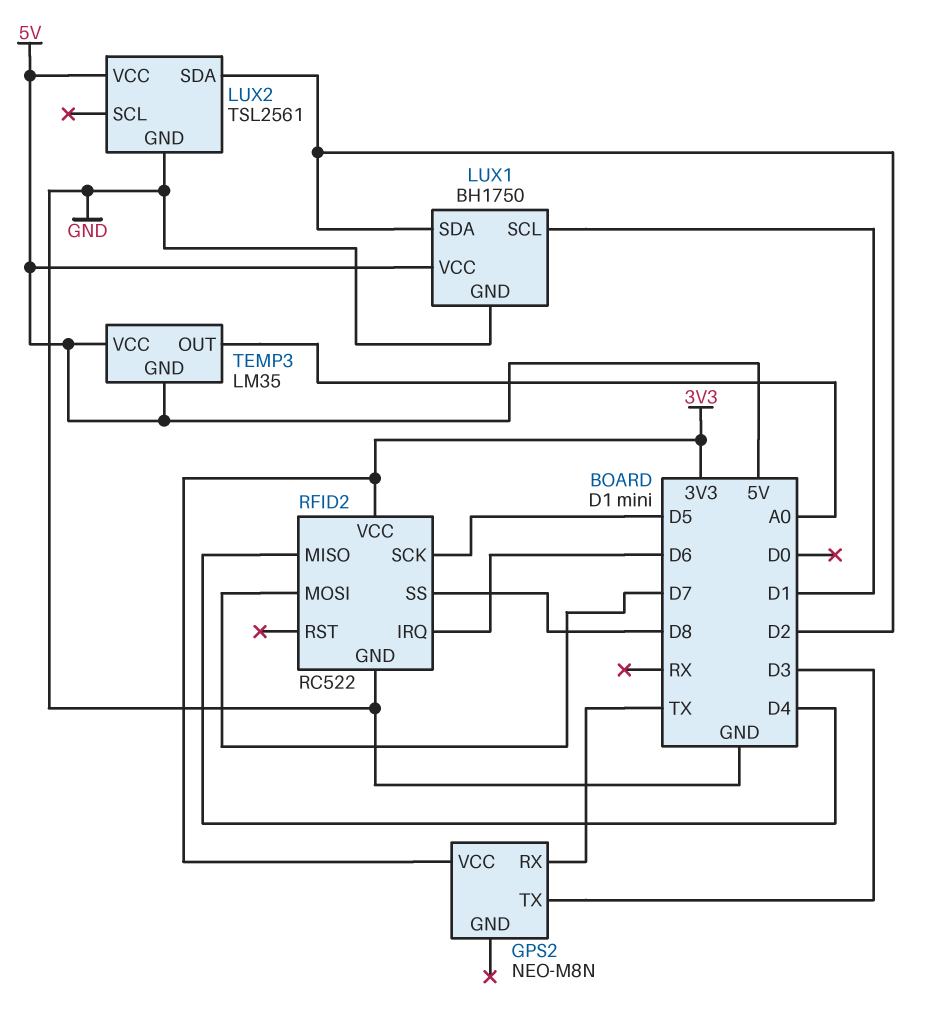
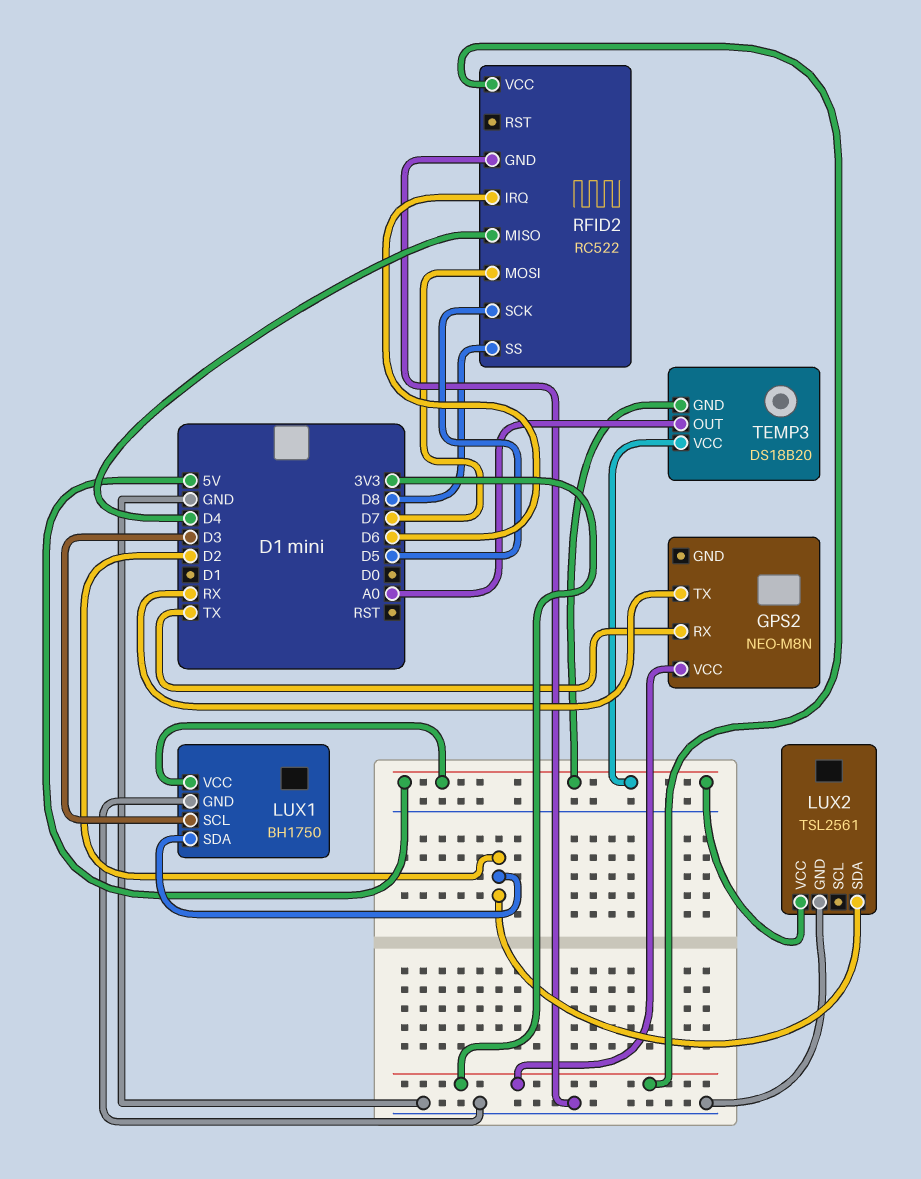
GPS2 pin TX: D3 -> RX
LUX1 pin SCL: D1 -> D3
TEMP3: LM35 -> DS18B20

